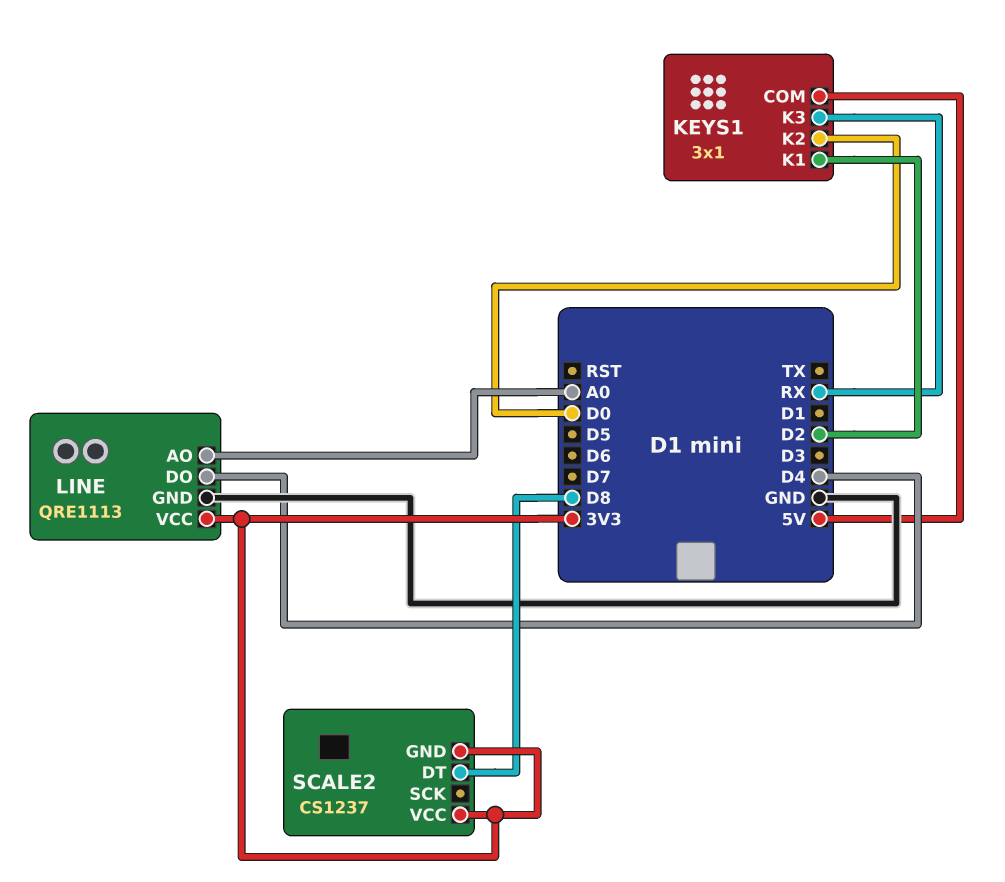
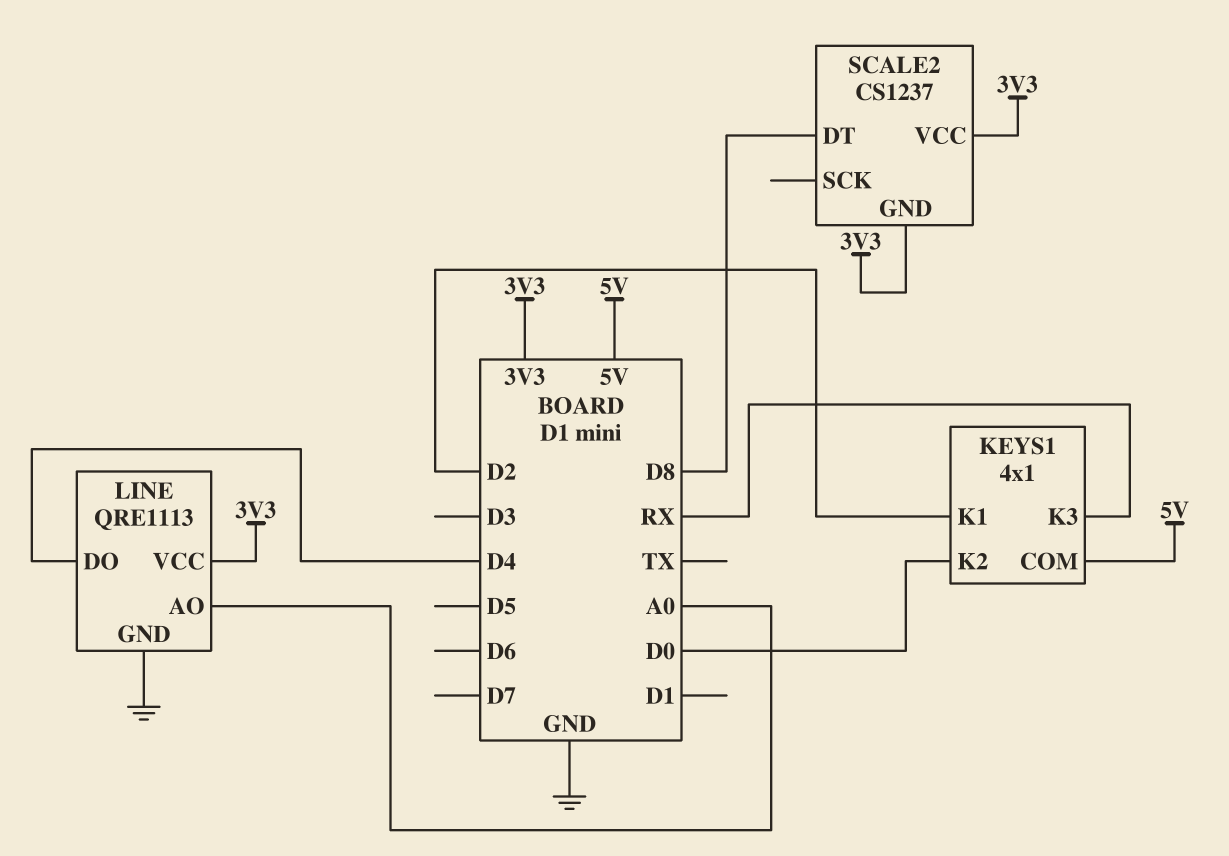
KEYS1: 3x1 -> 4x1

